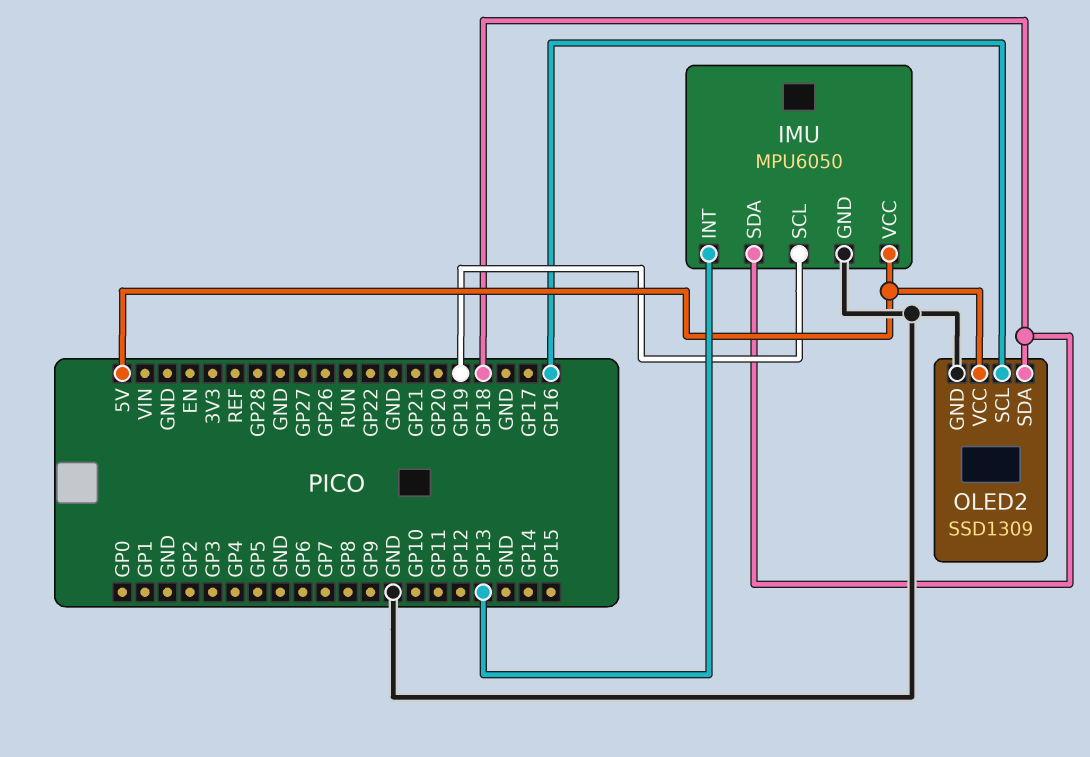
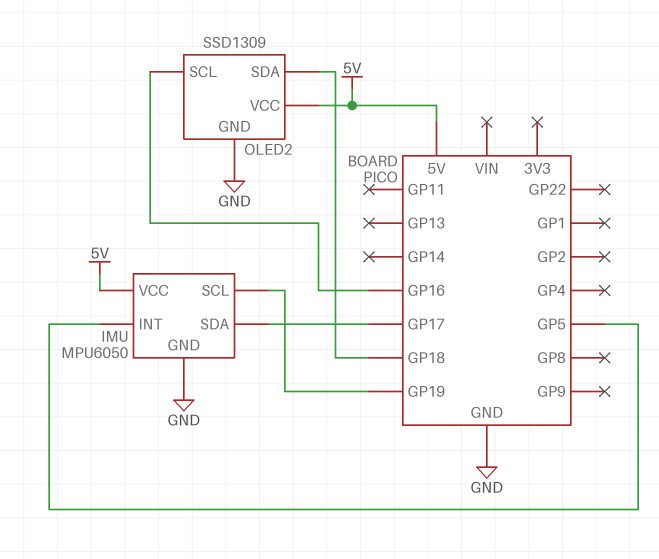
IMU pin INT: GP13 -> GP5
IMU pin SDA: GP18 -> GP17

